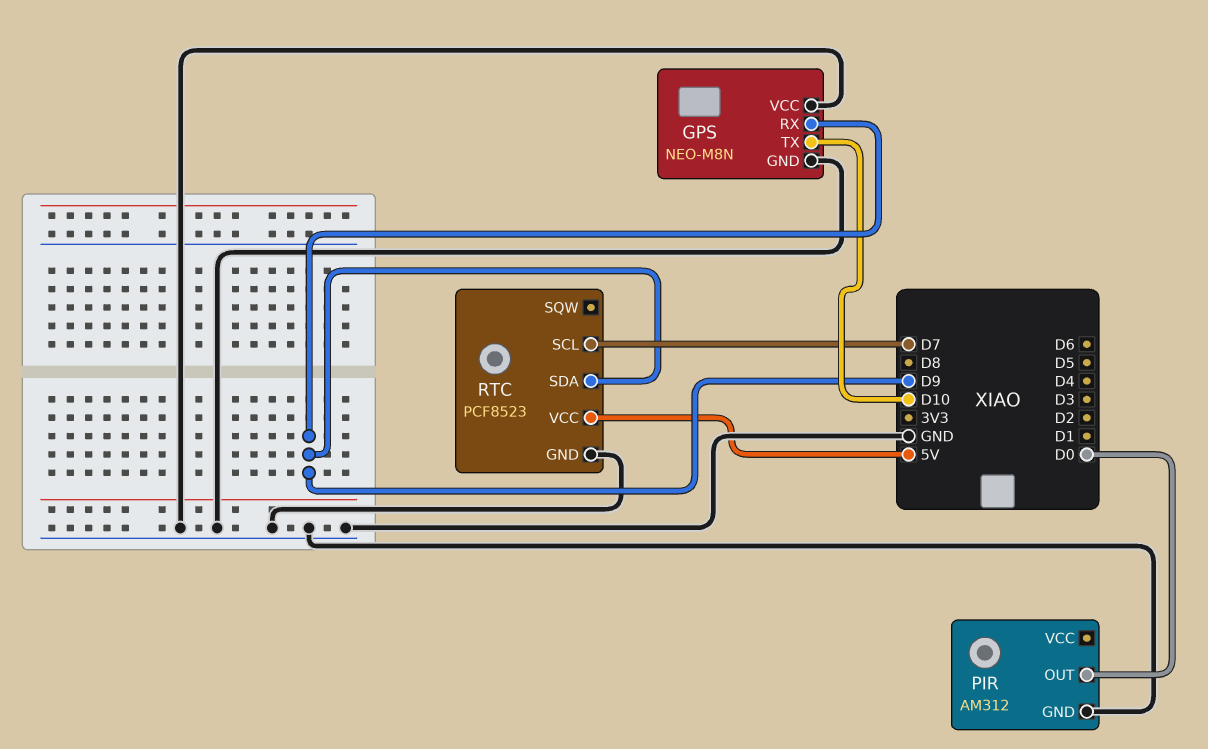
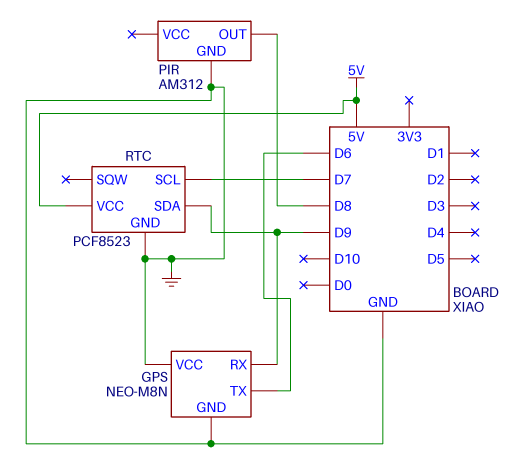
GPS pin TX: D10 -> D6
PIR pin OUT: D0 -> D8

